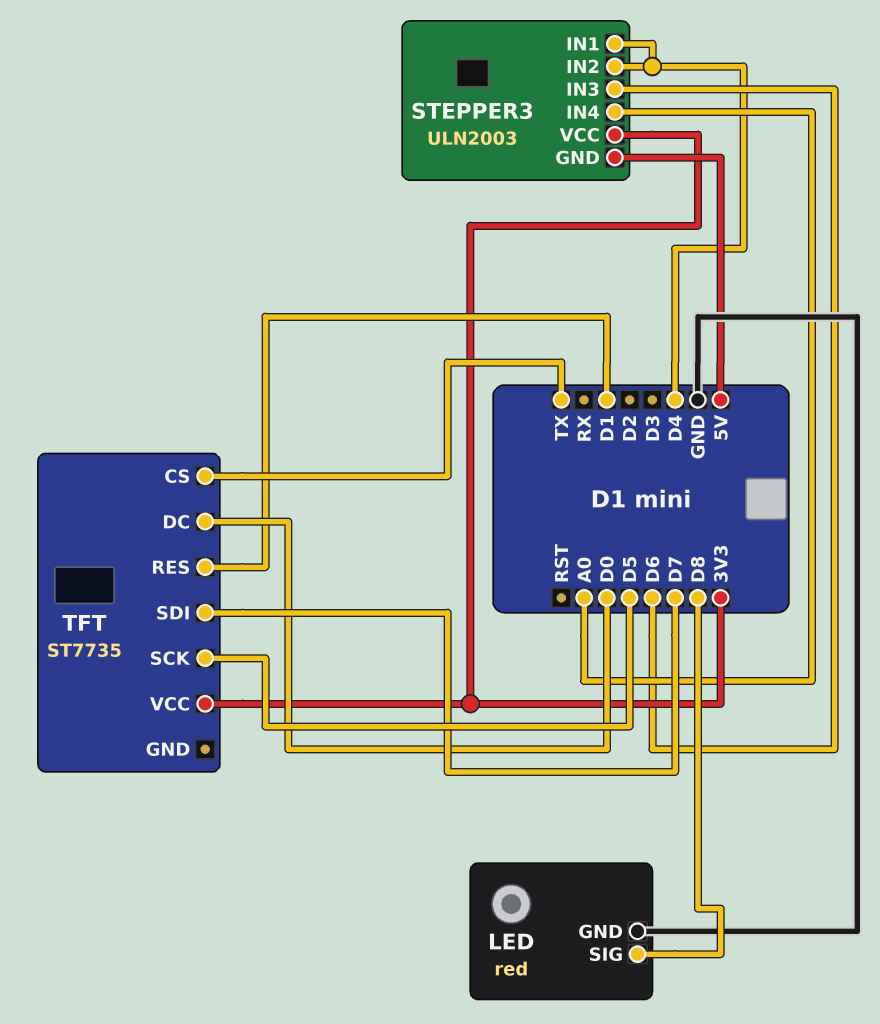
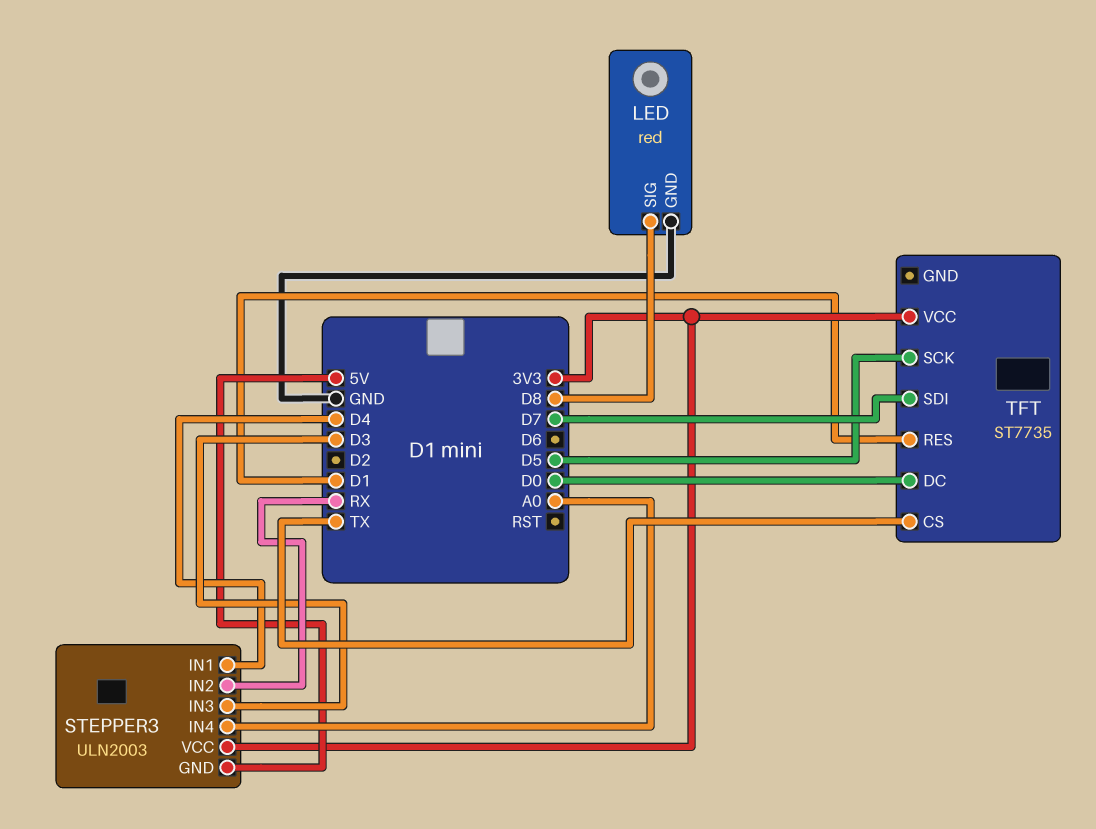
STEPPER3 pin IN2: D4 -> RX
STEPPER3 pin IN3: D6 -> D3

